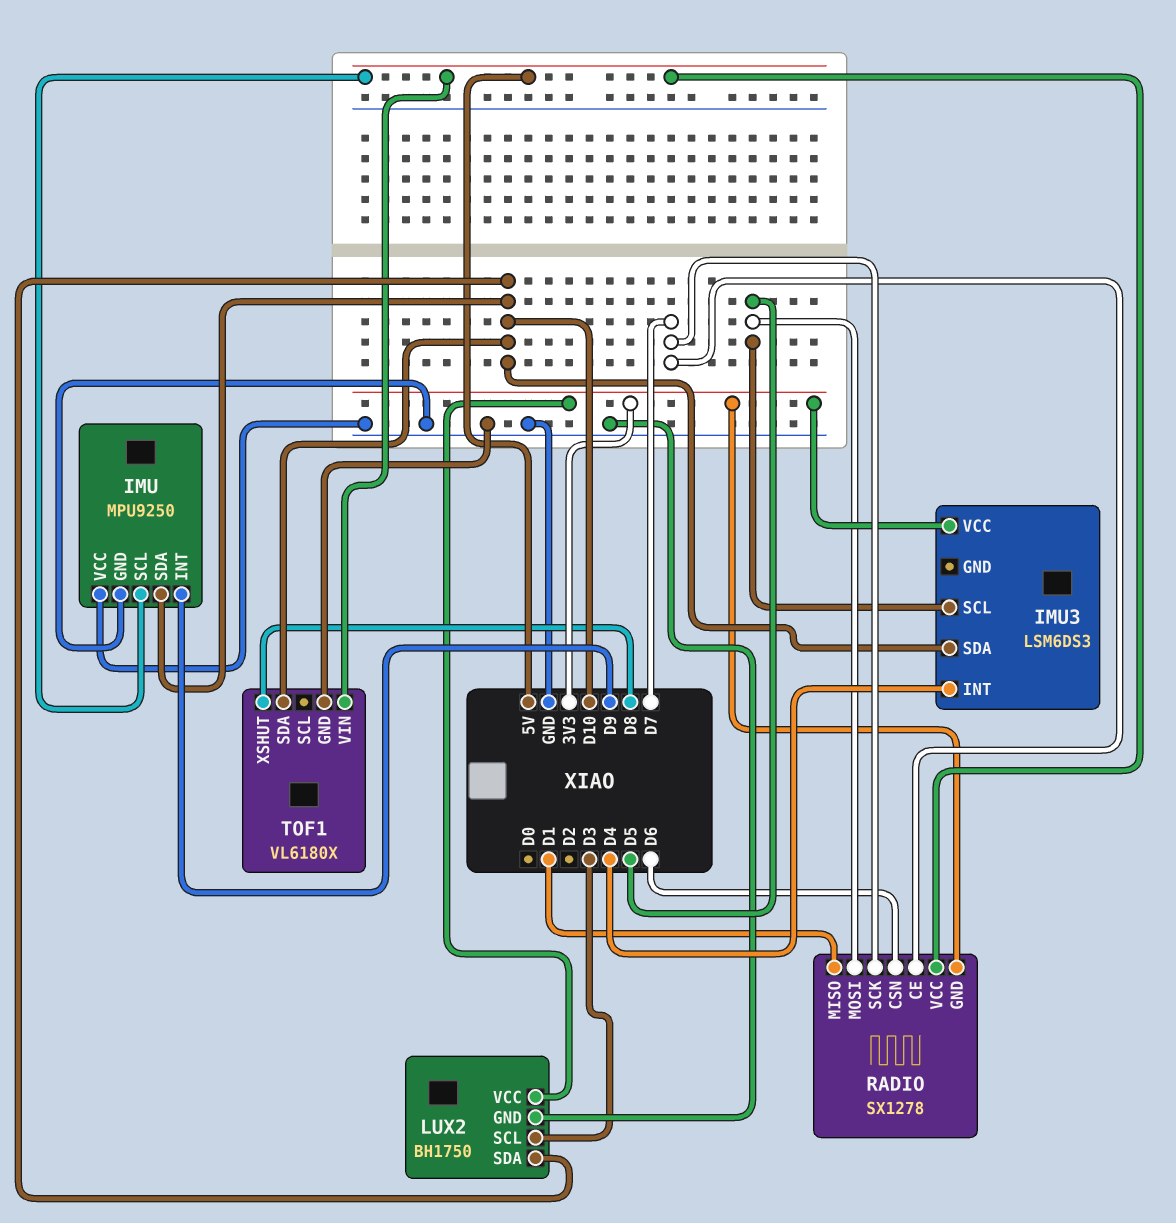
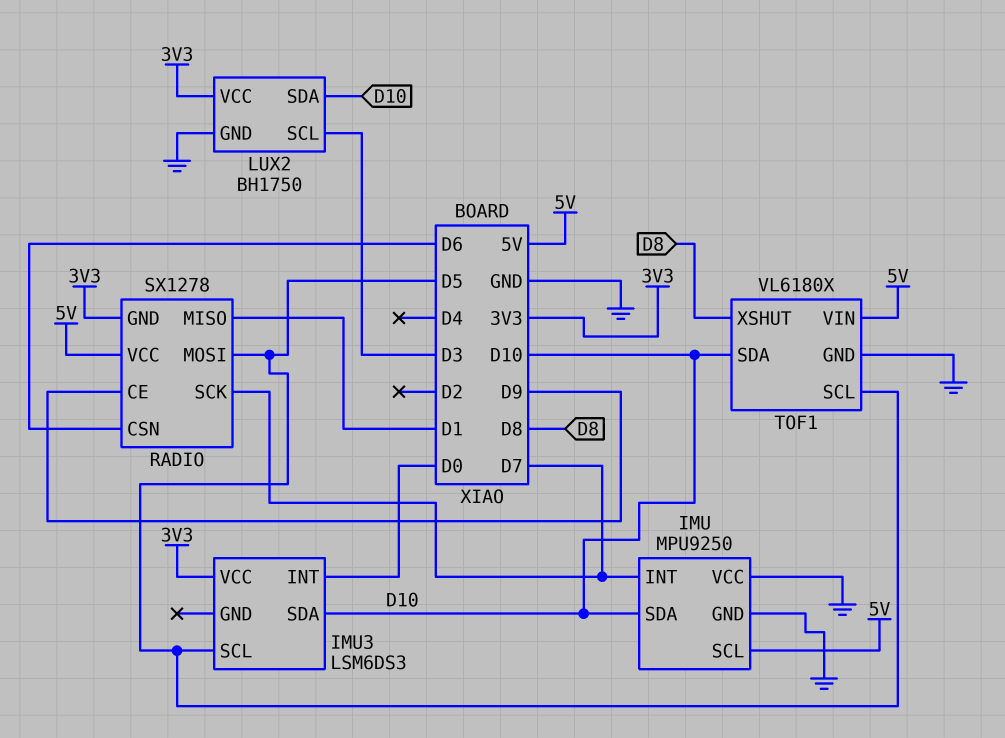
IMU pin INT: D9 -> D7
IMU3 pin INT: D4 -> D0
RADIO pin CE: D7 -> D9
TOF1 pin SCL: none -> D5

